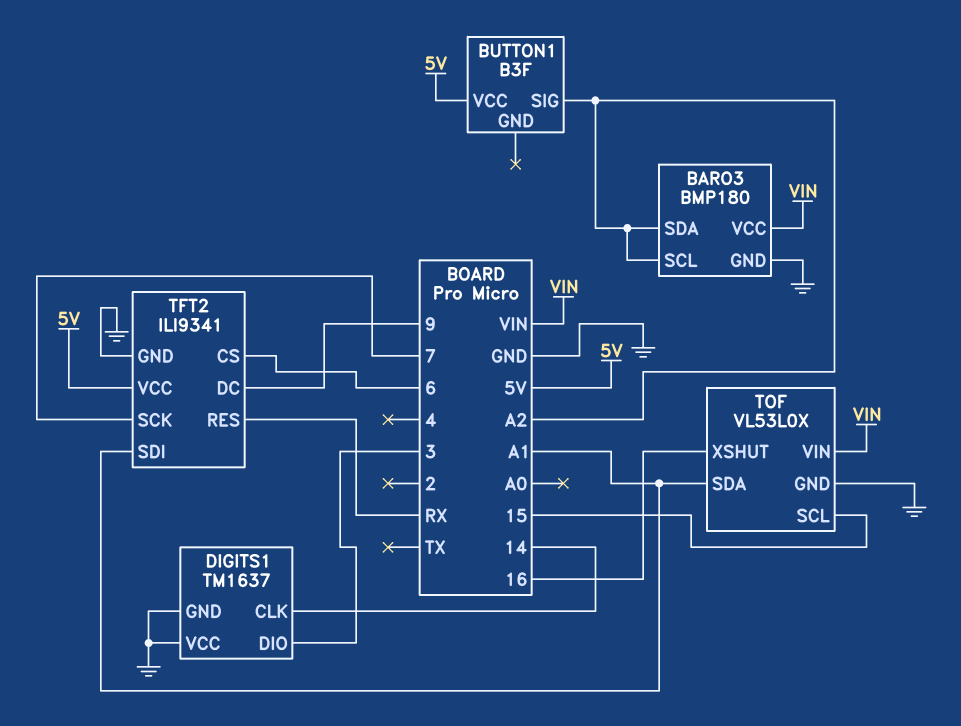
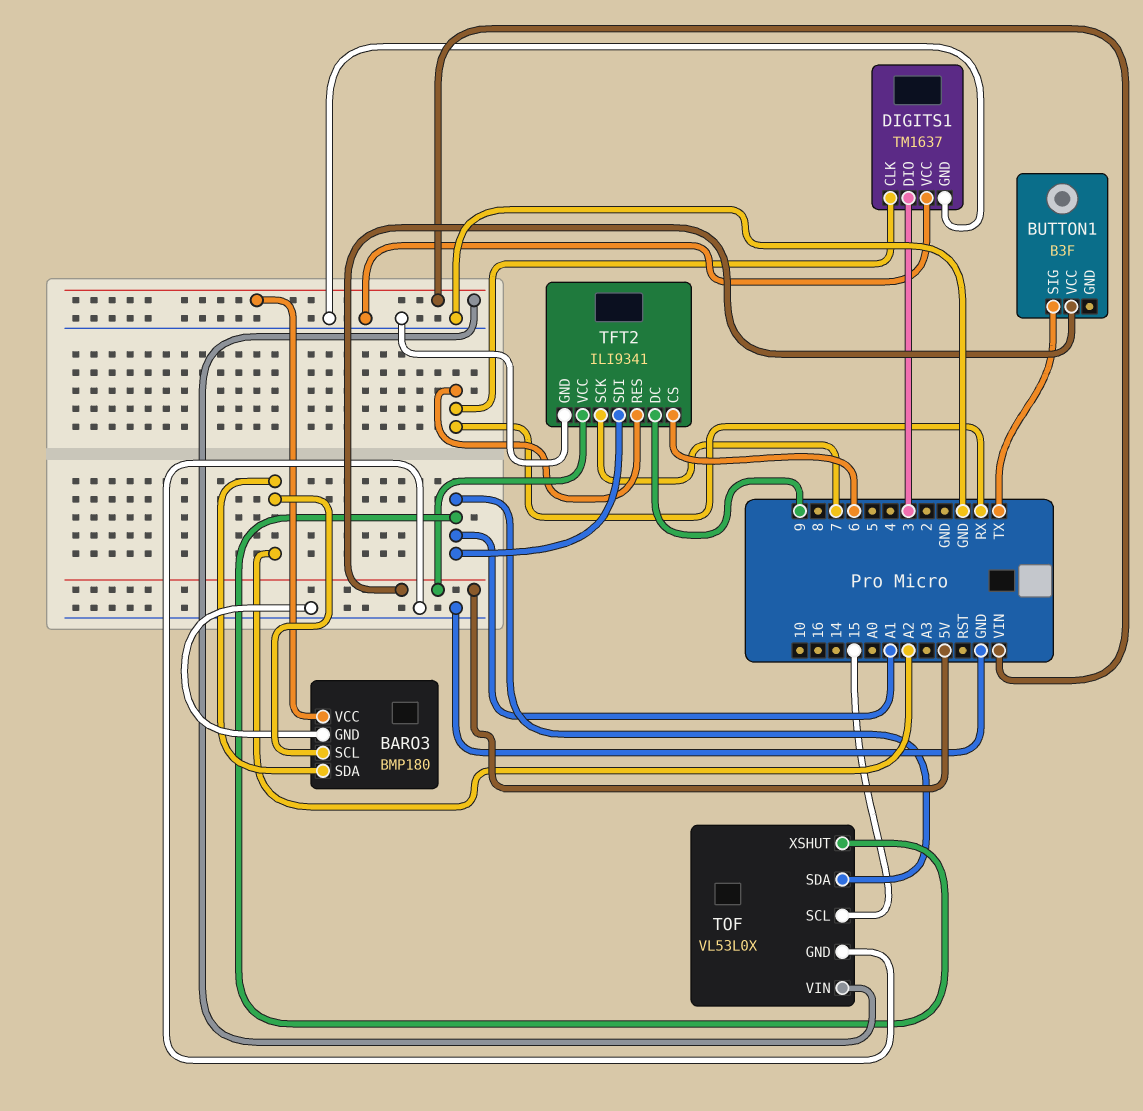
BUTTON1 pin SIG: A2 -> TX
DIGITS1 pin CLK: 14 -> RX
TOF pin XSHUT: 16 -> A1

